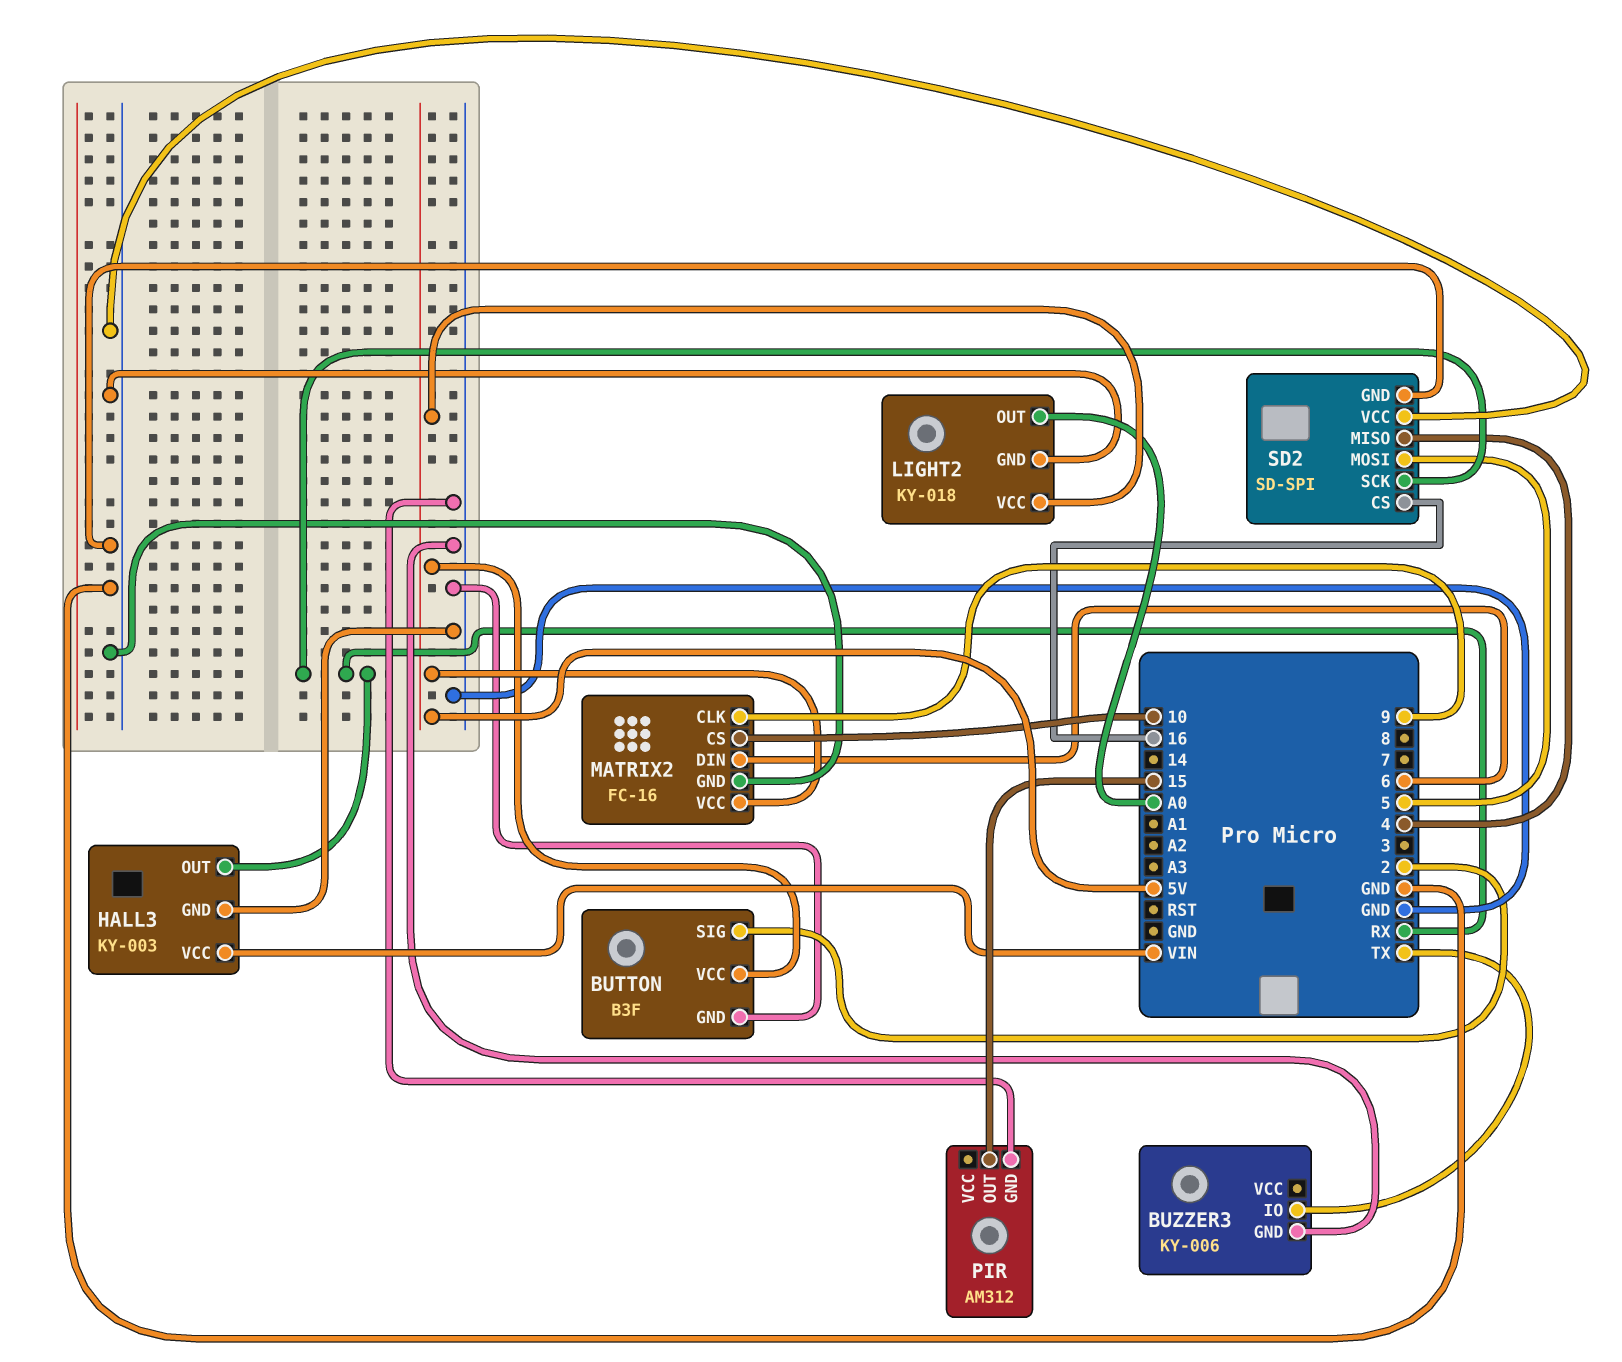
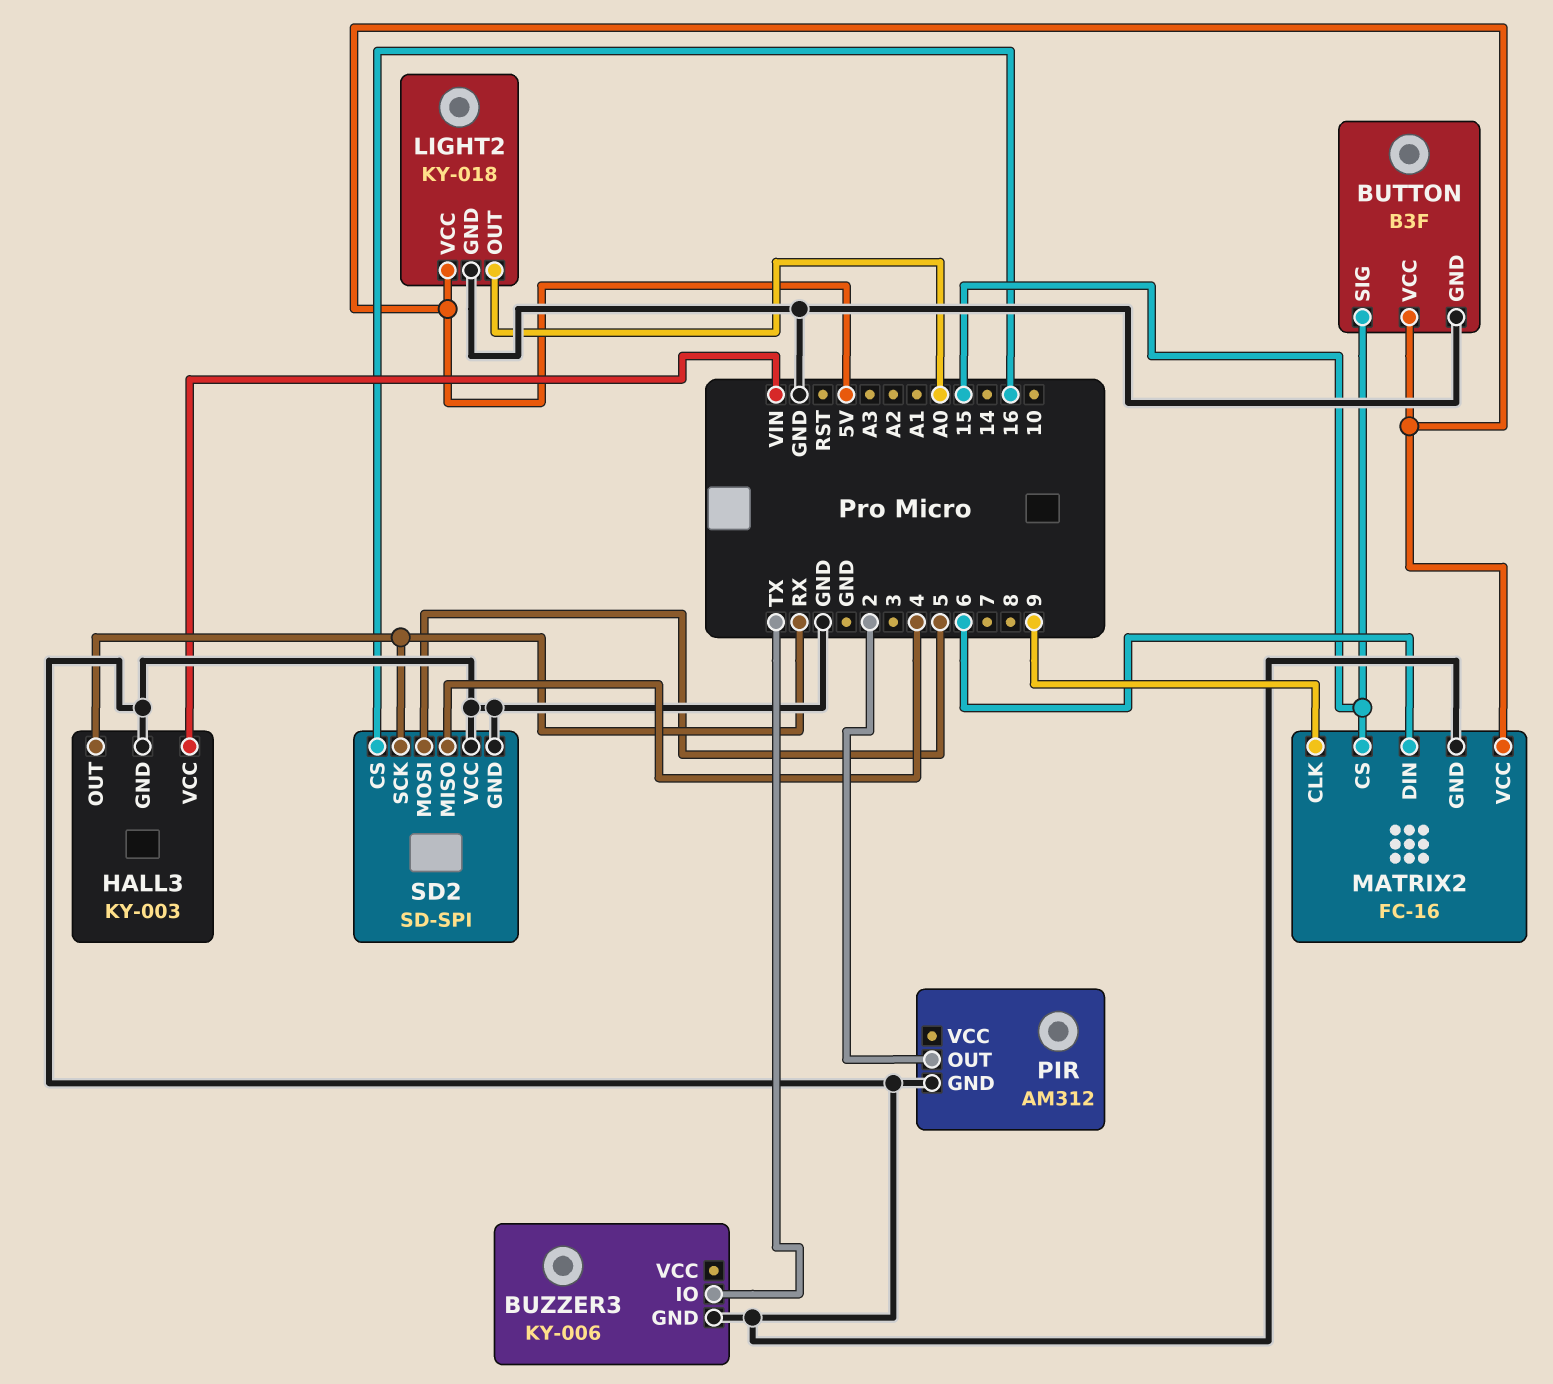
BUTTON pin SIG: 2 -> 15
MATRIX2 pin CS: 10 -> 15
PIR pin OUT: 15 -> 2

